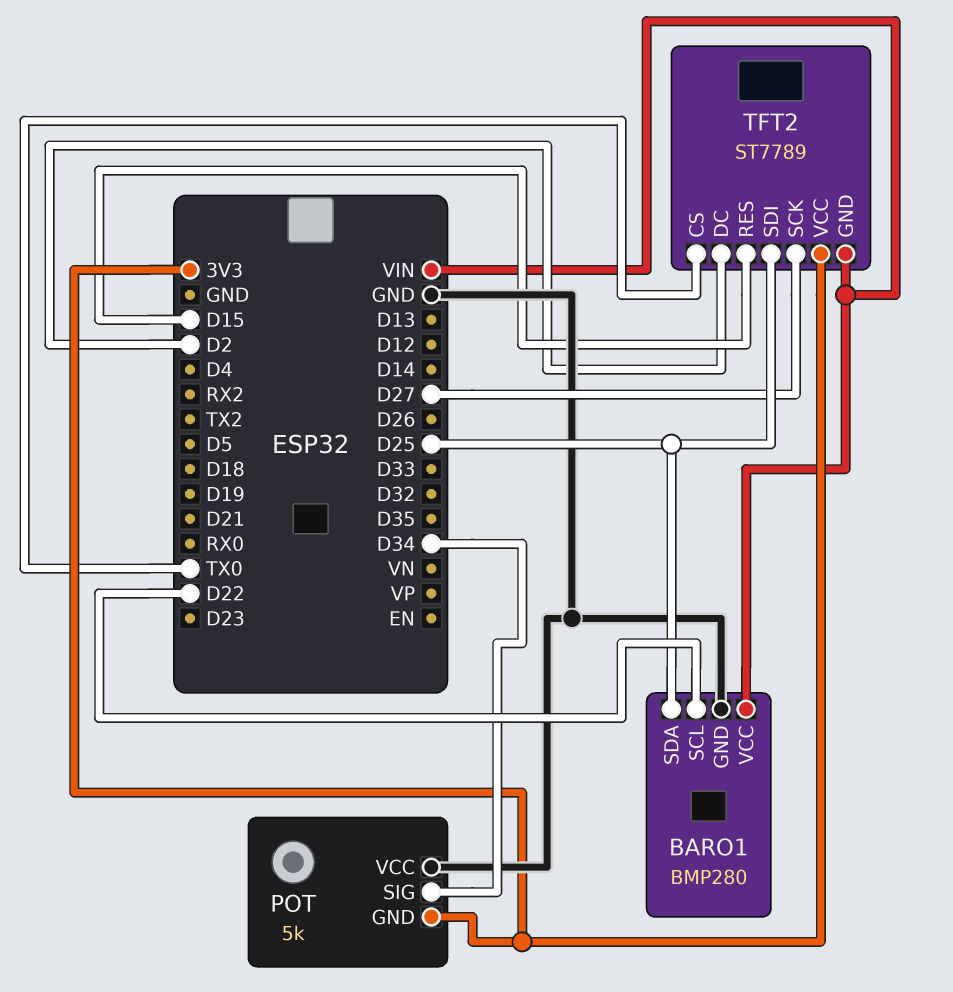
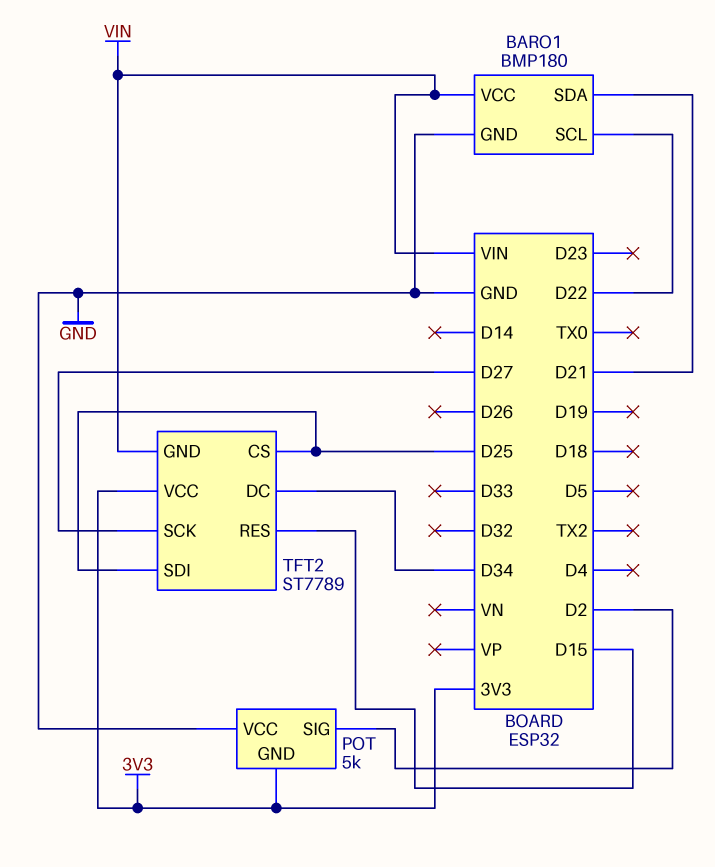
BARO1: BMP280 -> BMP180
BARO1 pin SDA: D25 -> D21
POT pin SIG: D34 -> D2
TFT2 pin CS: TX0 -> D25
TFT2 pin DC: D2 -> D34

